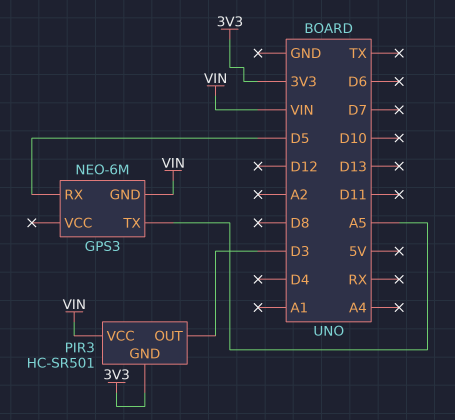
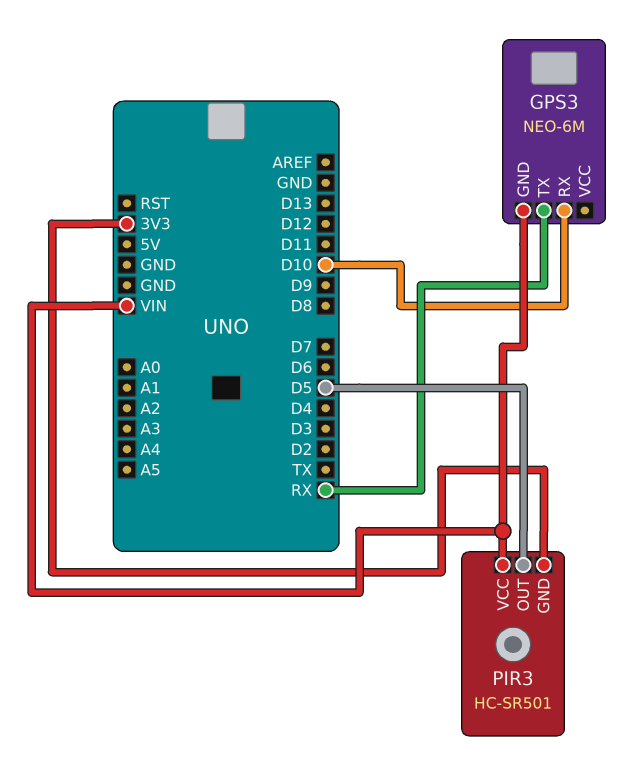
GPS3 pin RX: D5 -> D10
GPS3 pin TX: A5 -> RX
PIR3 pin OUT: D3 -> D5

